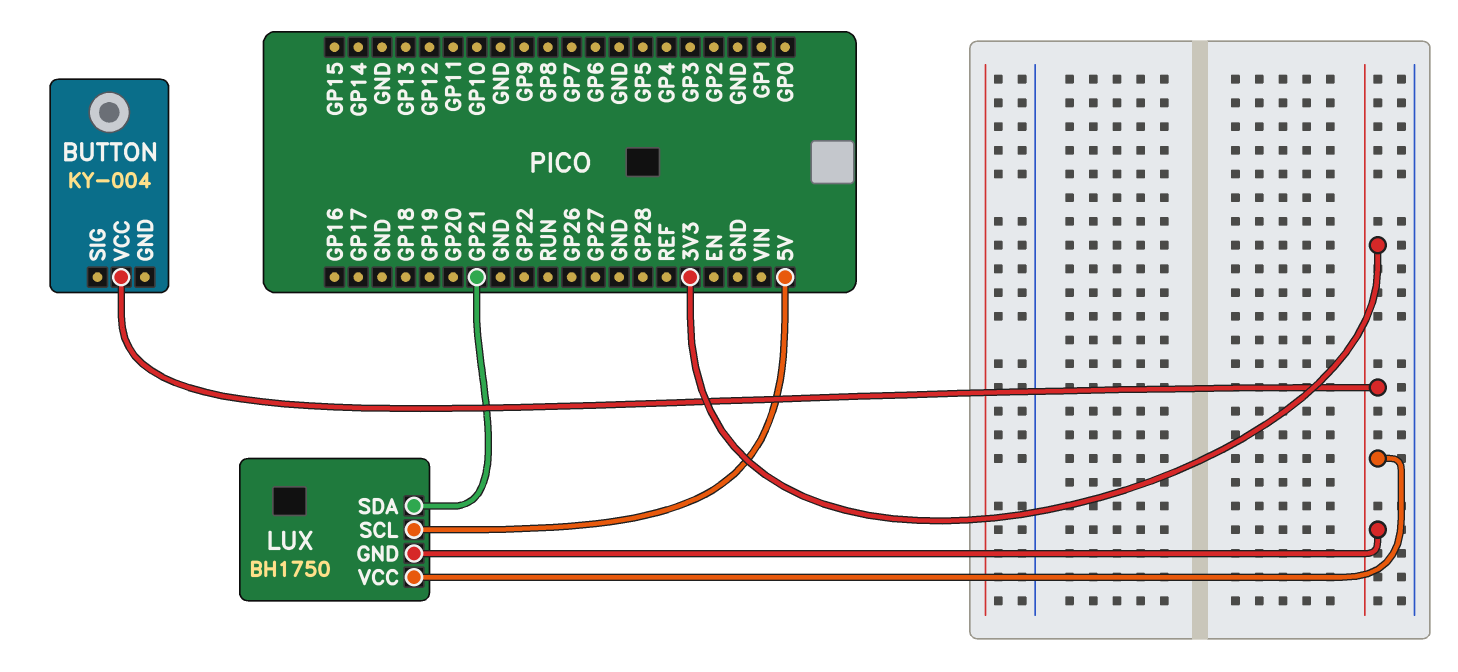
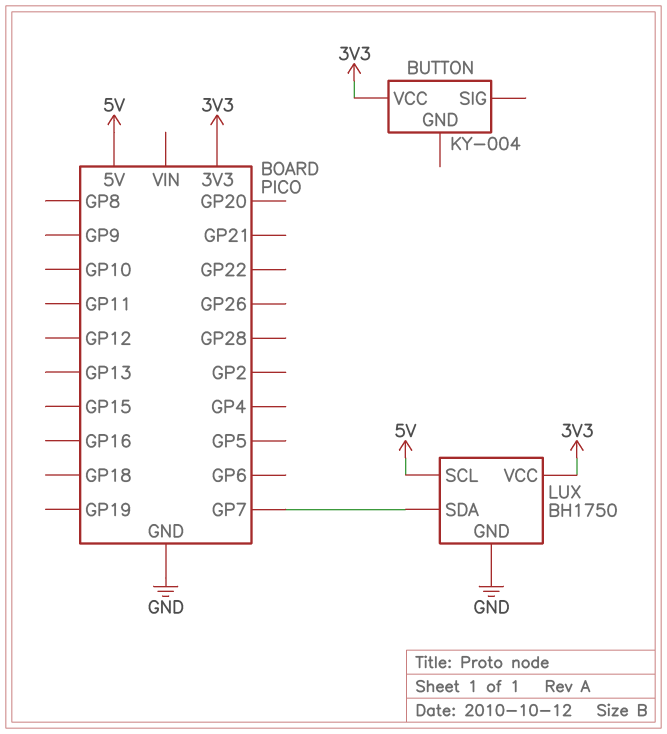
LUX pin GND: 3V3 -> GND
LUX pin SDA: GP21 -> GP7

